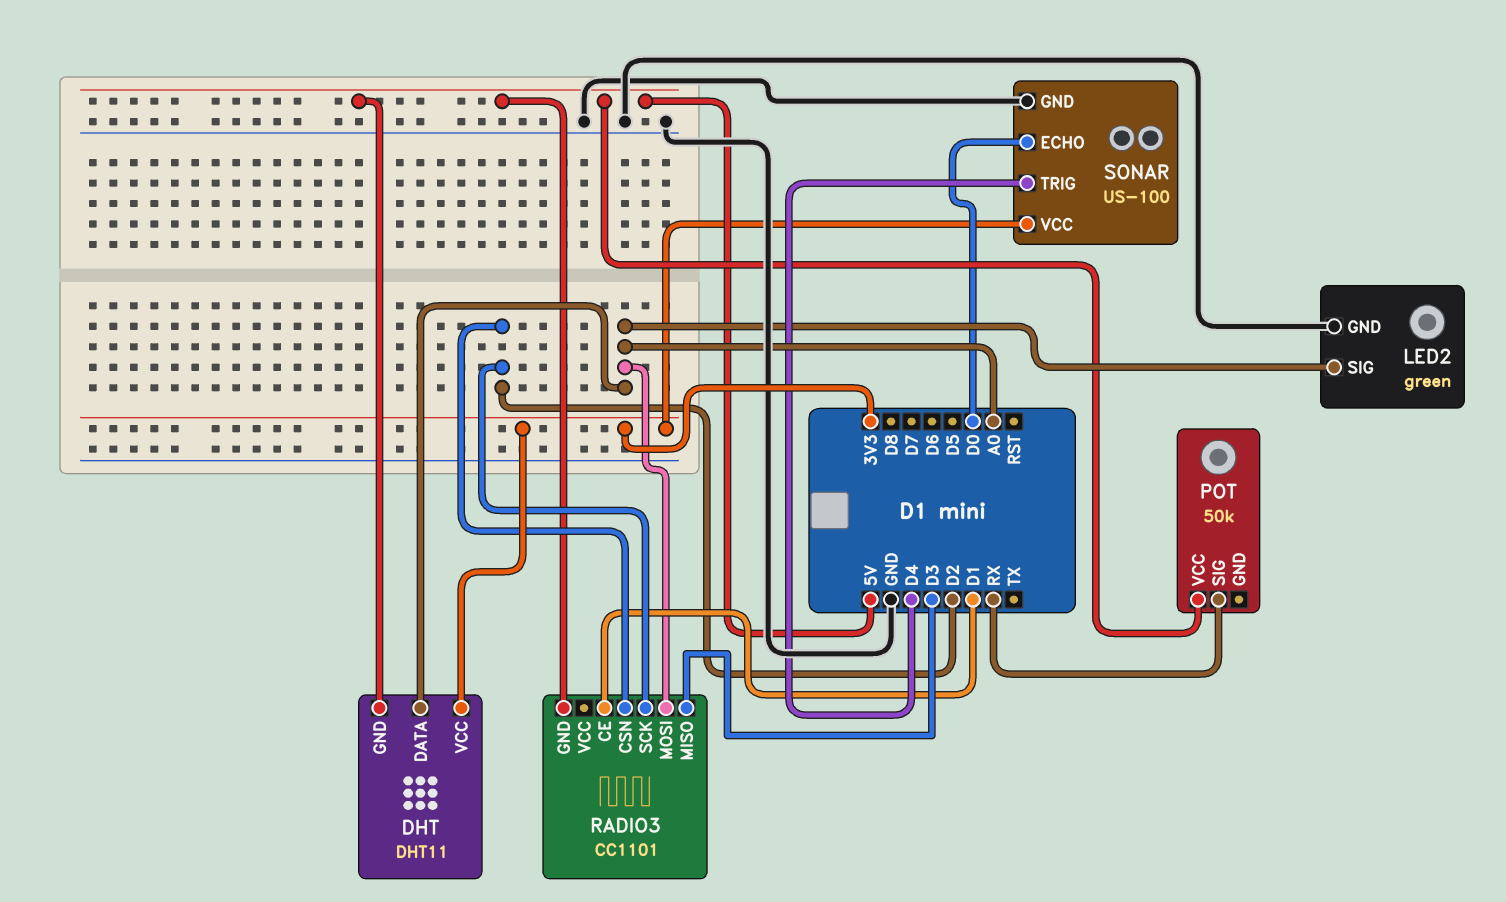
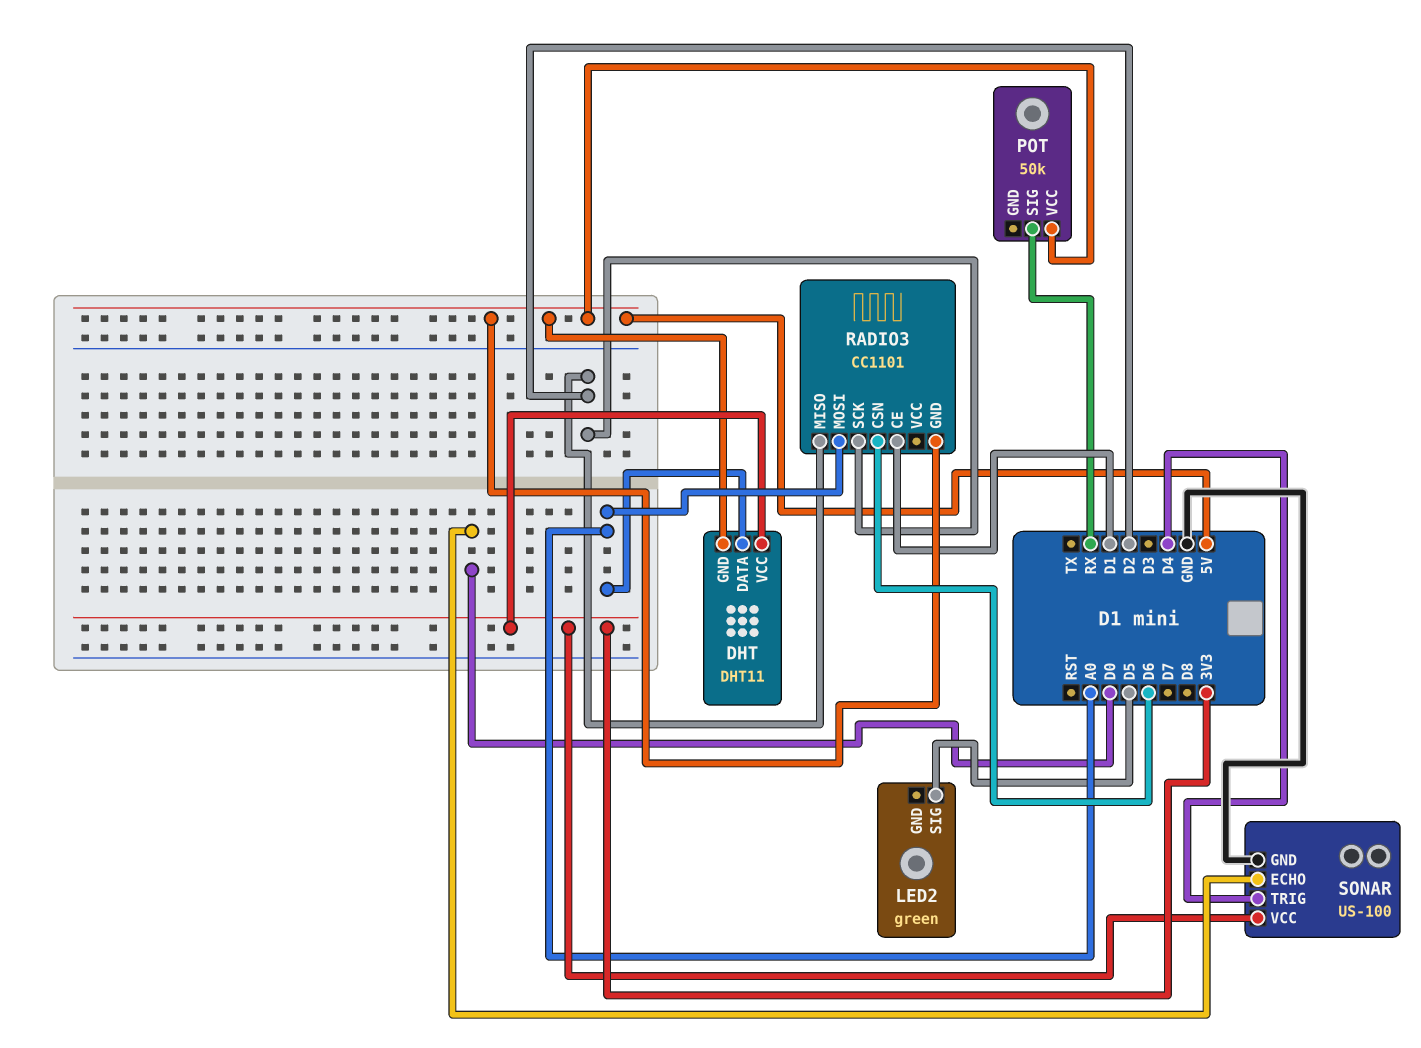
LED2 pin GND: GND -> none
LED2 pin SIG: A0 -> D5
RADIO3 pin CSN: D2 -> D6
RADIO3 pin MISO: D3 -> D2

